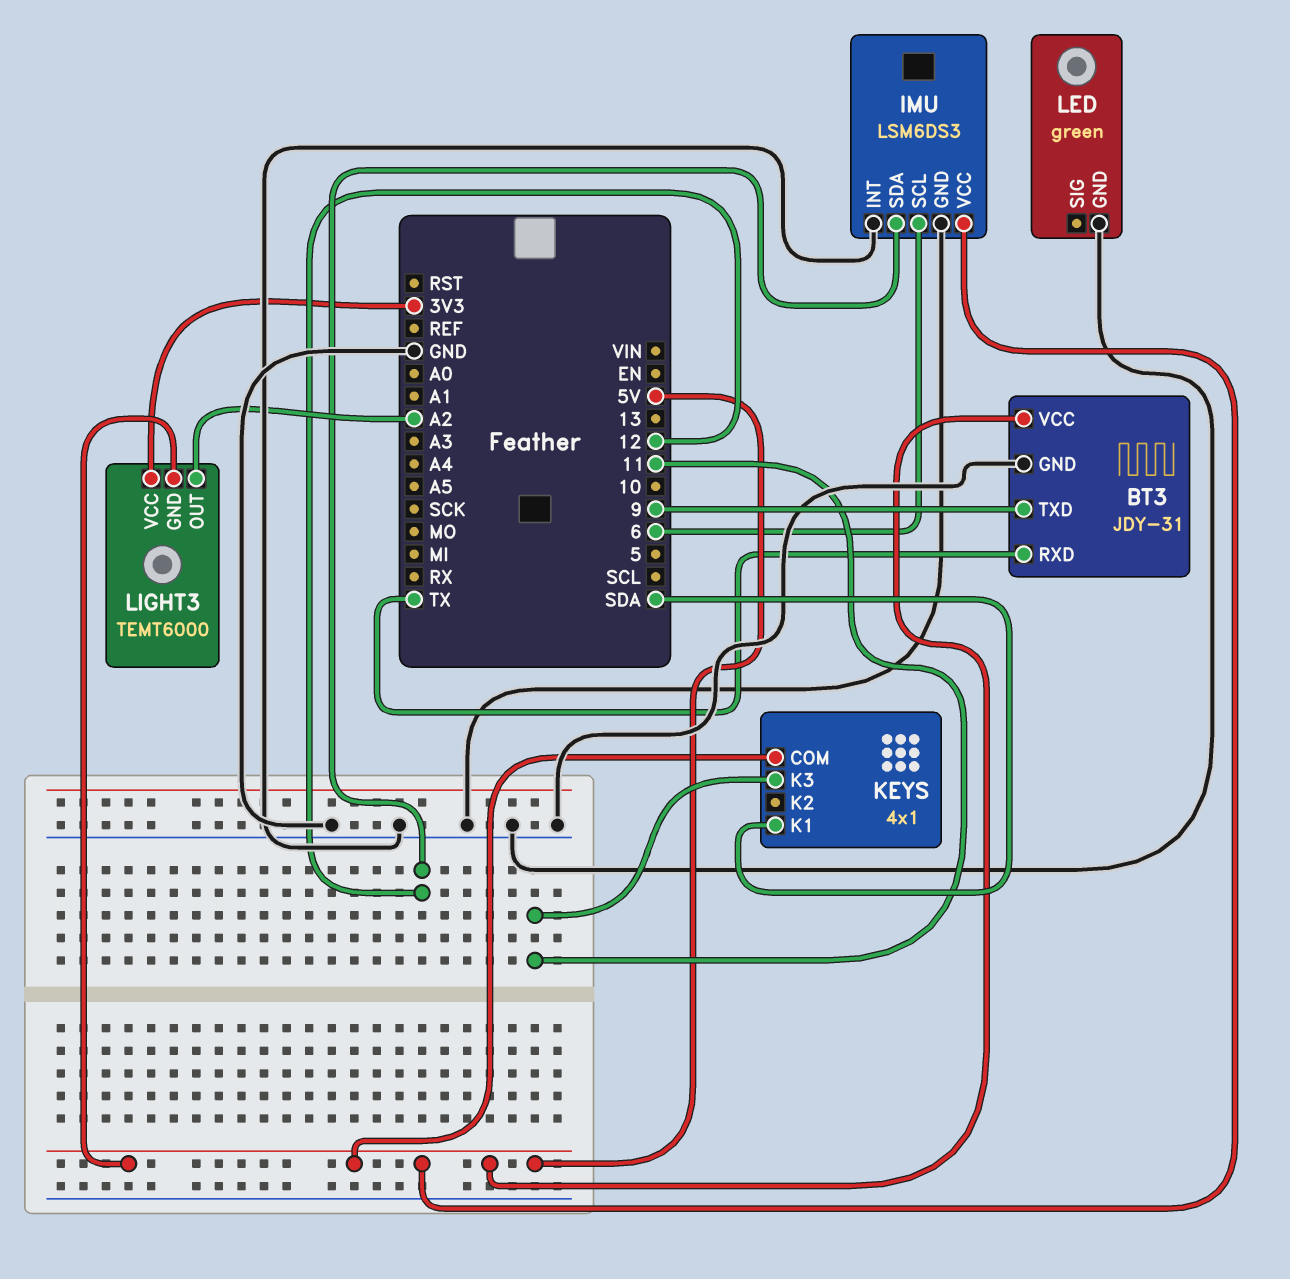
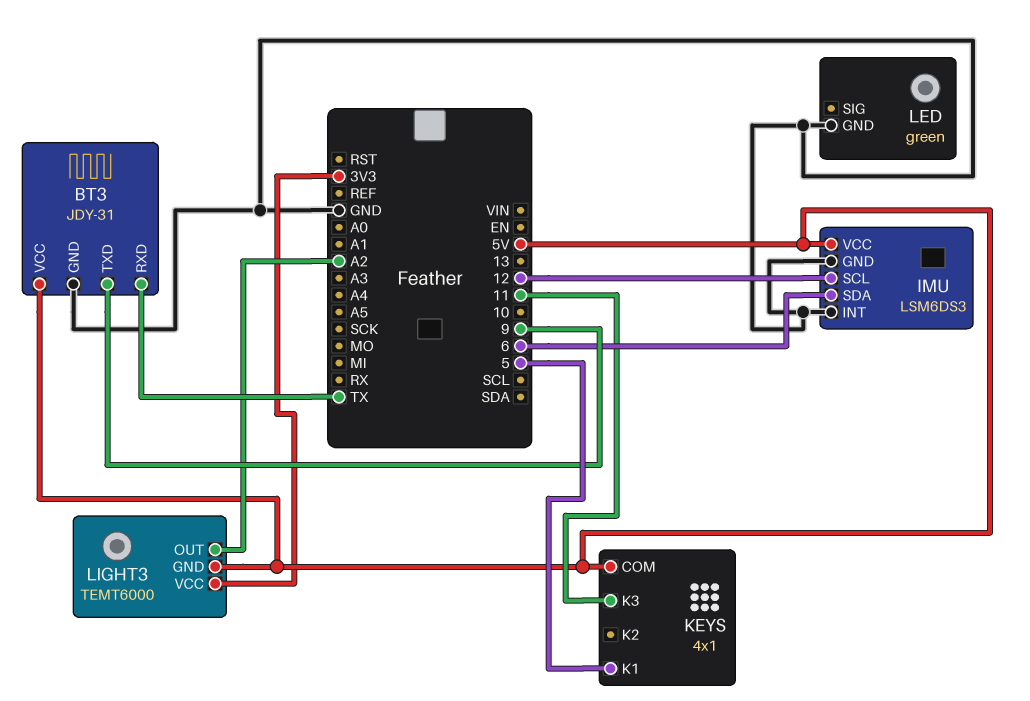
IMU pin SCL: 6 -> 12
IMU pin SDA: 12 -> 6
KEYS pin K1: SDA -> 5

